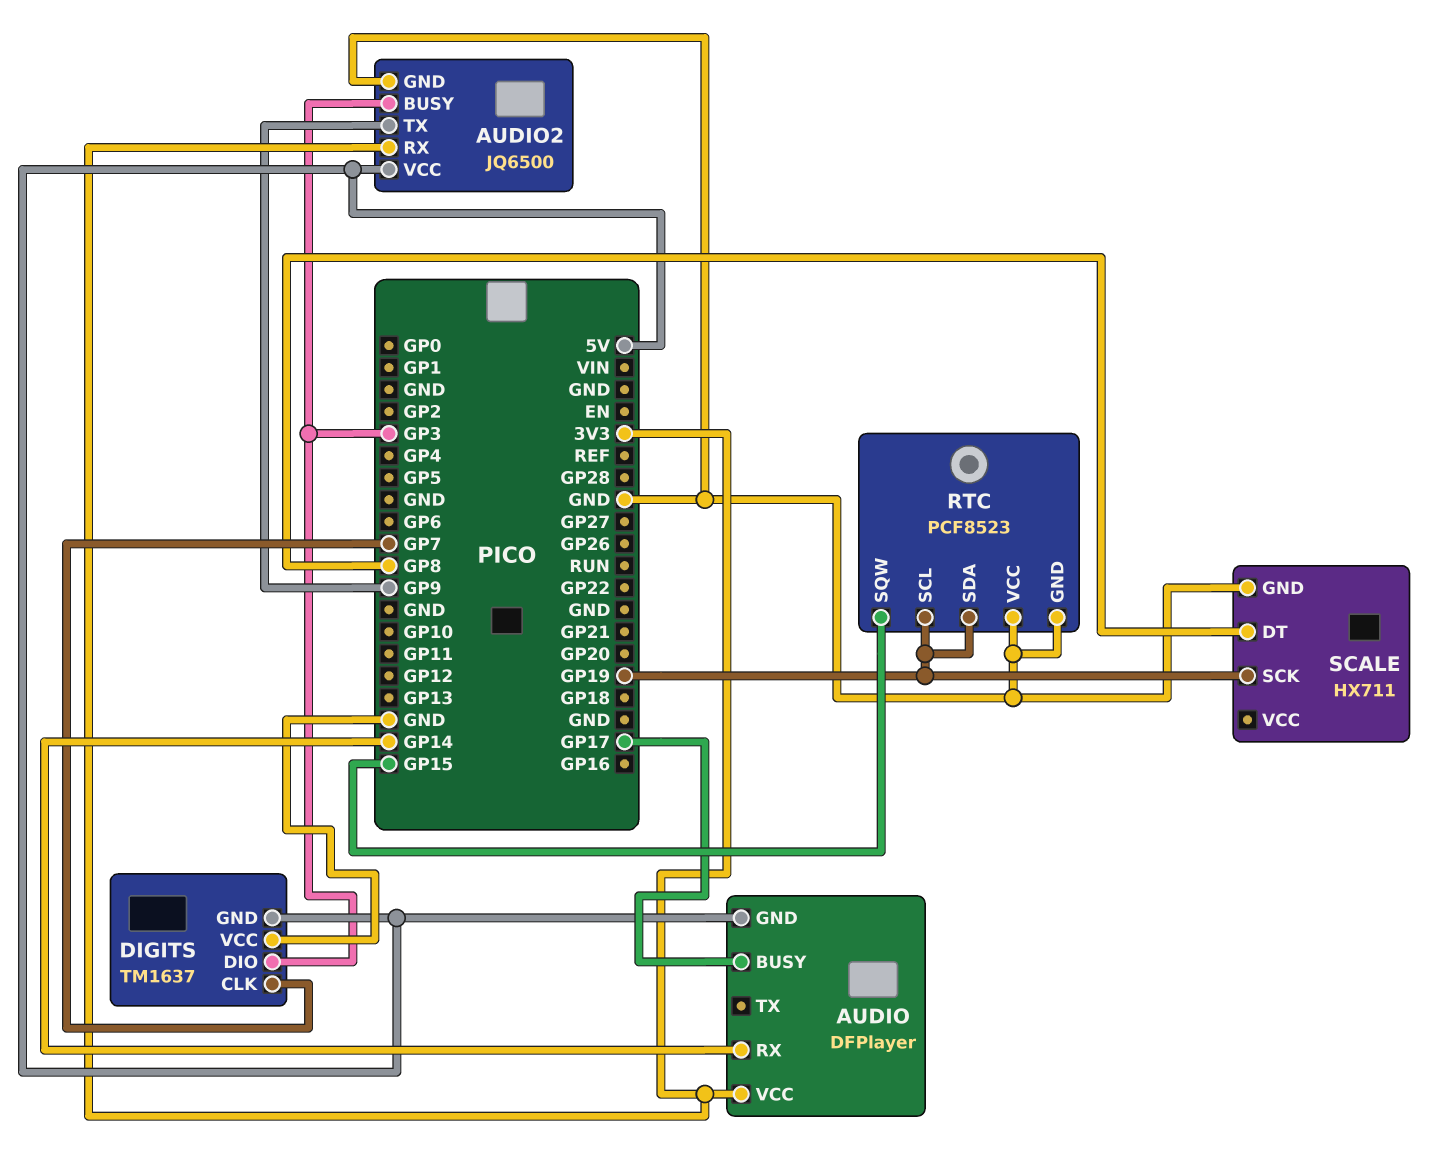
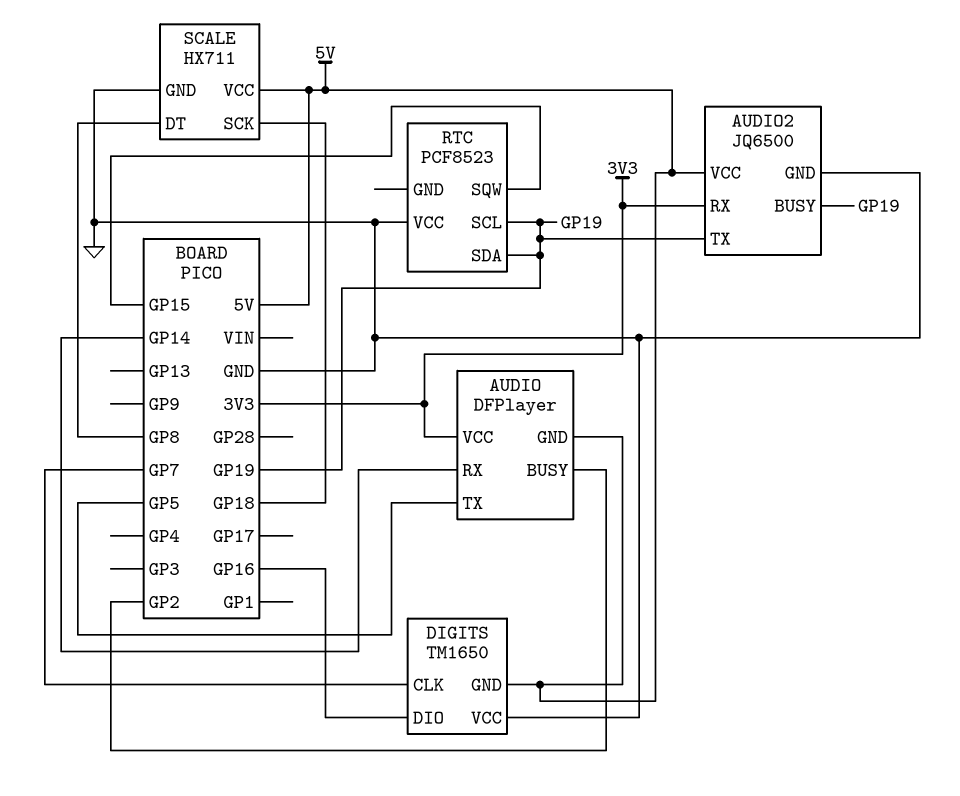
AUDIO pin BUSY: GP17 -> GP2
AUDIO pin TX: none -> GP5
AUDIO2 pin BUSY: GP3 -> GP19
AUDIO2 pin TX: GP9 -> GP19
DIGITS: TM1637 -> TM1650
DIGITS pin DIO: GP3 -> GP16
RTC pin GND: GND -> none
SCALE pin SCK: GP19 -> GP18
SCALE pin VCC: none -> 5V

